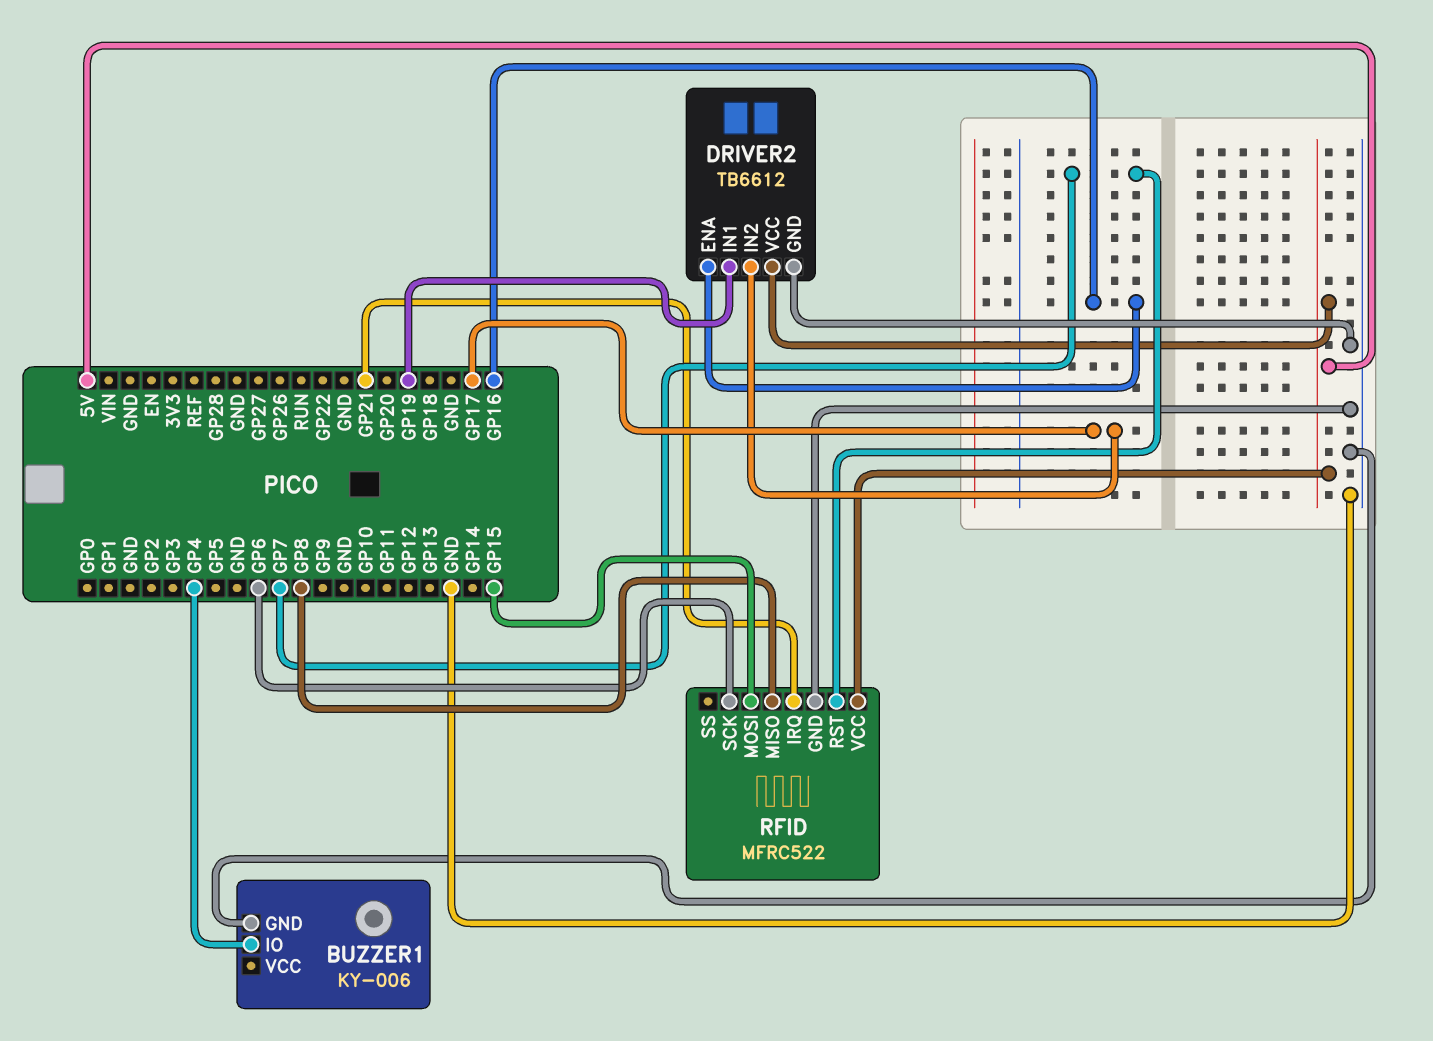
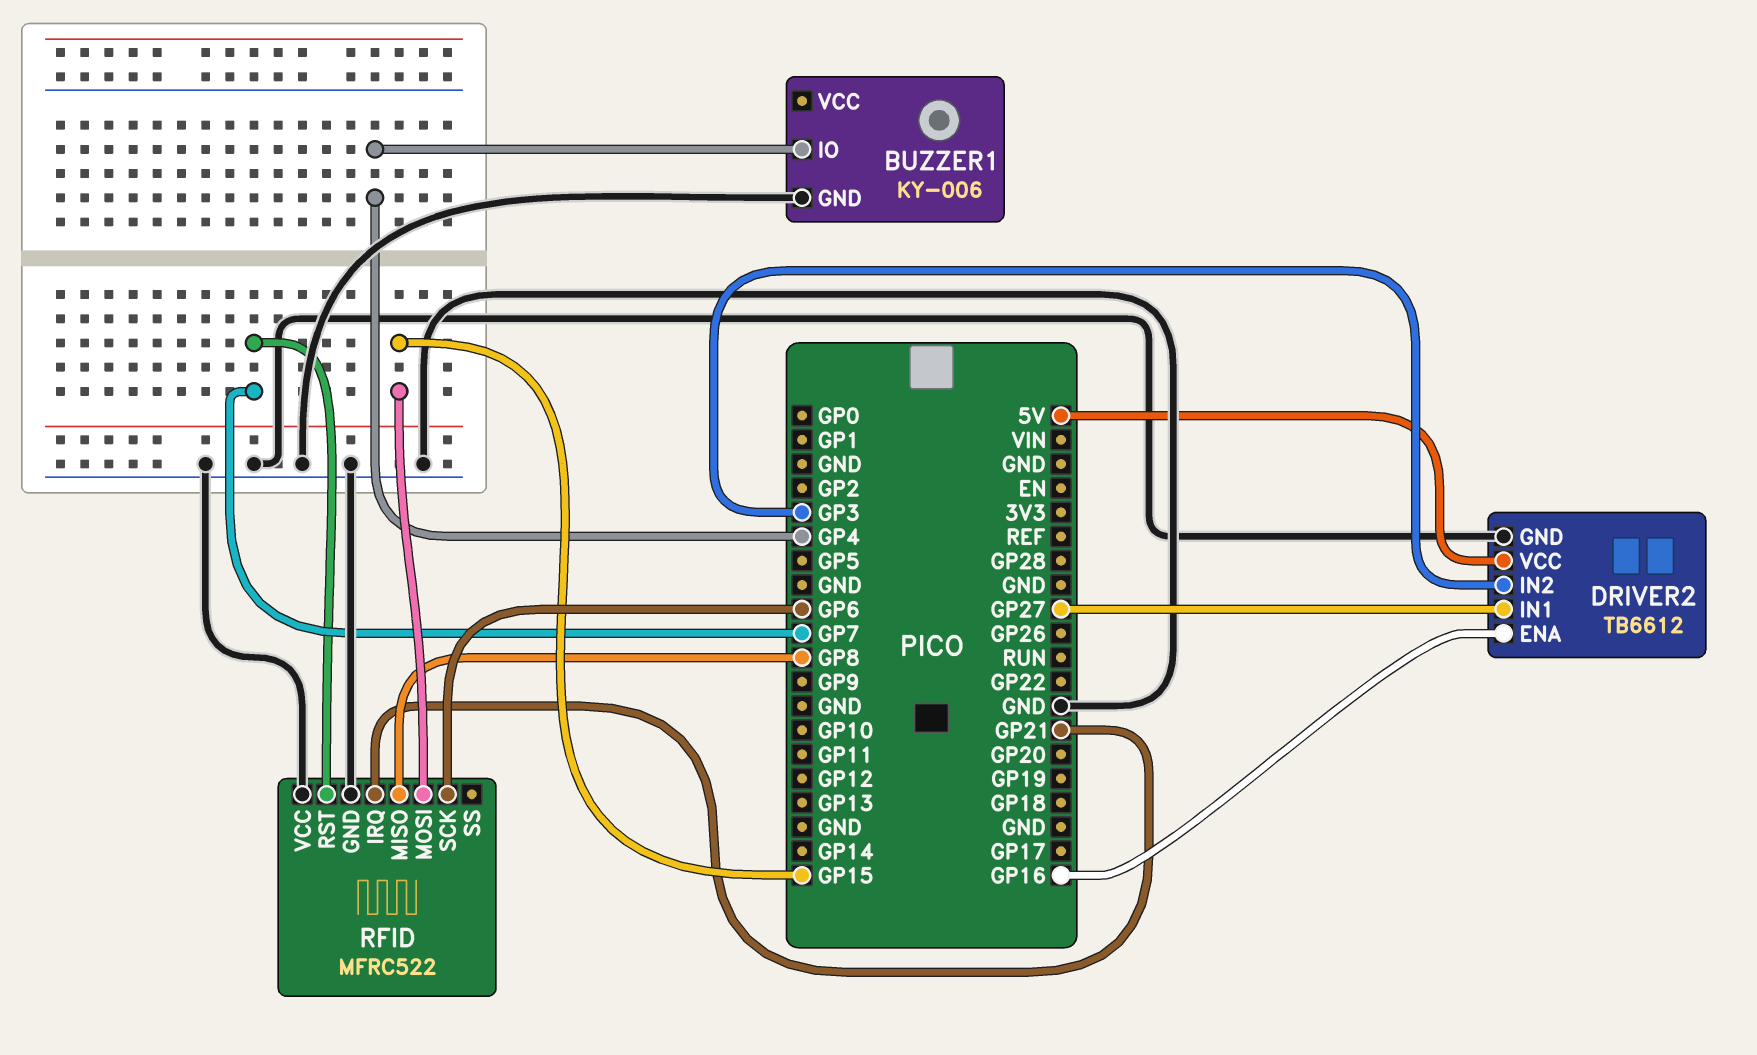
DRIVER2 pin IN1: GP19 -> GP27
DRIVER2 pin IN2: GP17 -> GP3
RFID pin VCC: 5V -> GND

